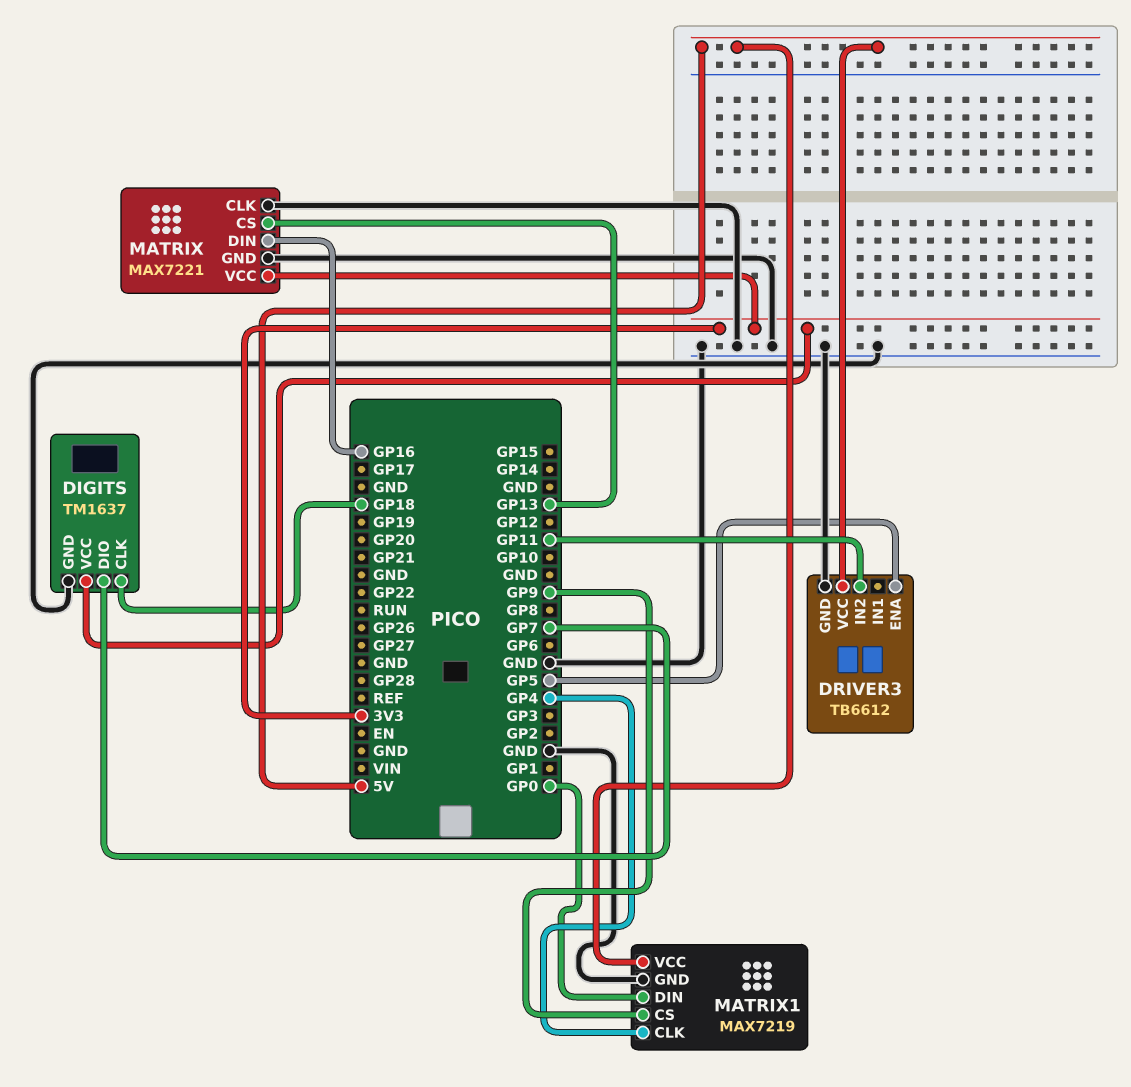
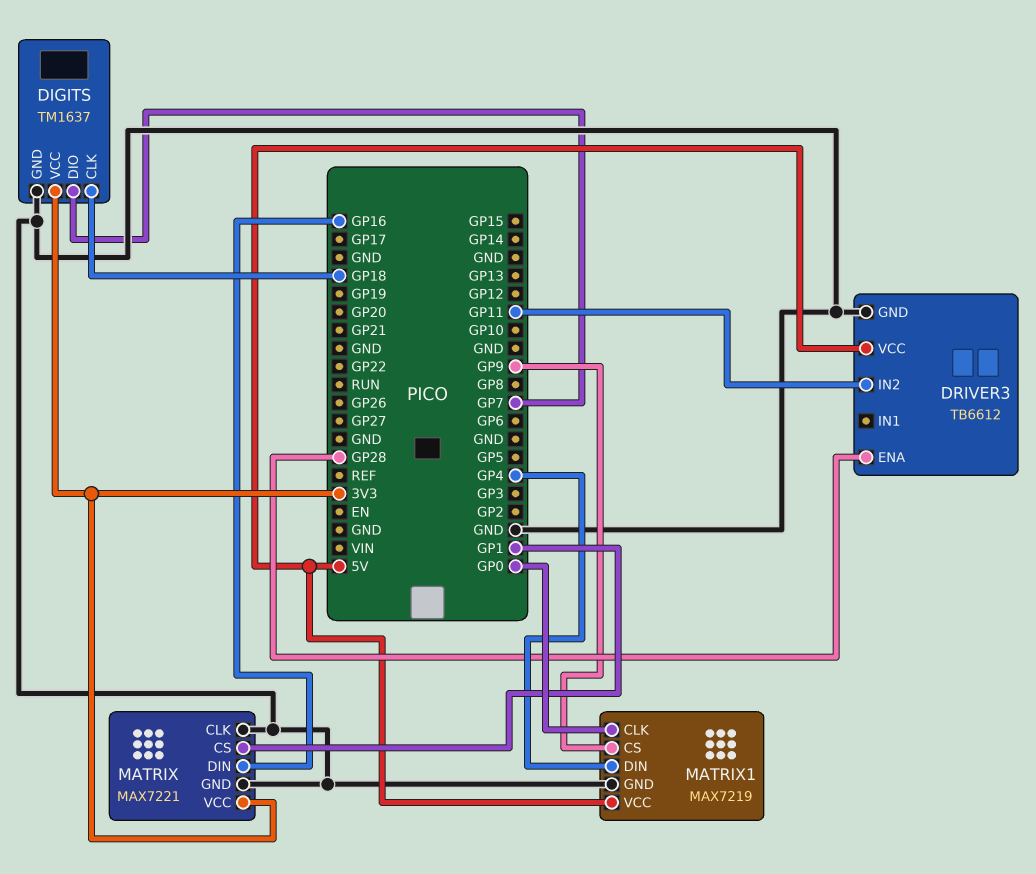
DRIVER3 pin ENA: GP5 -> GP28
MATRIX pin CS: GP13 -> GP1
MATRIX1 pin CLK: GP4 -> GP0
MATRIX1 pin DIN: GP0 -> GP4

